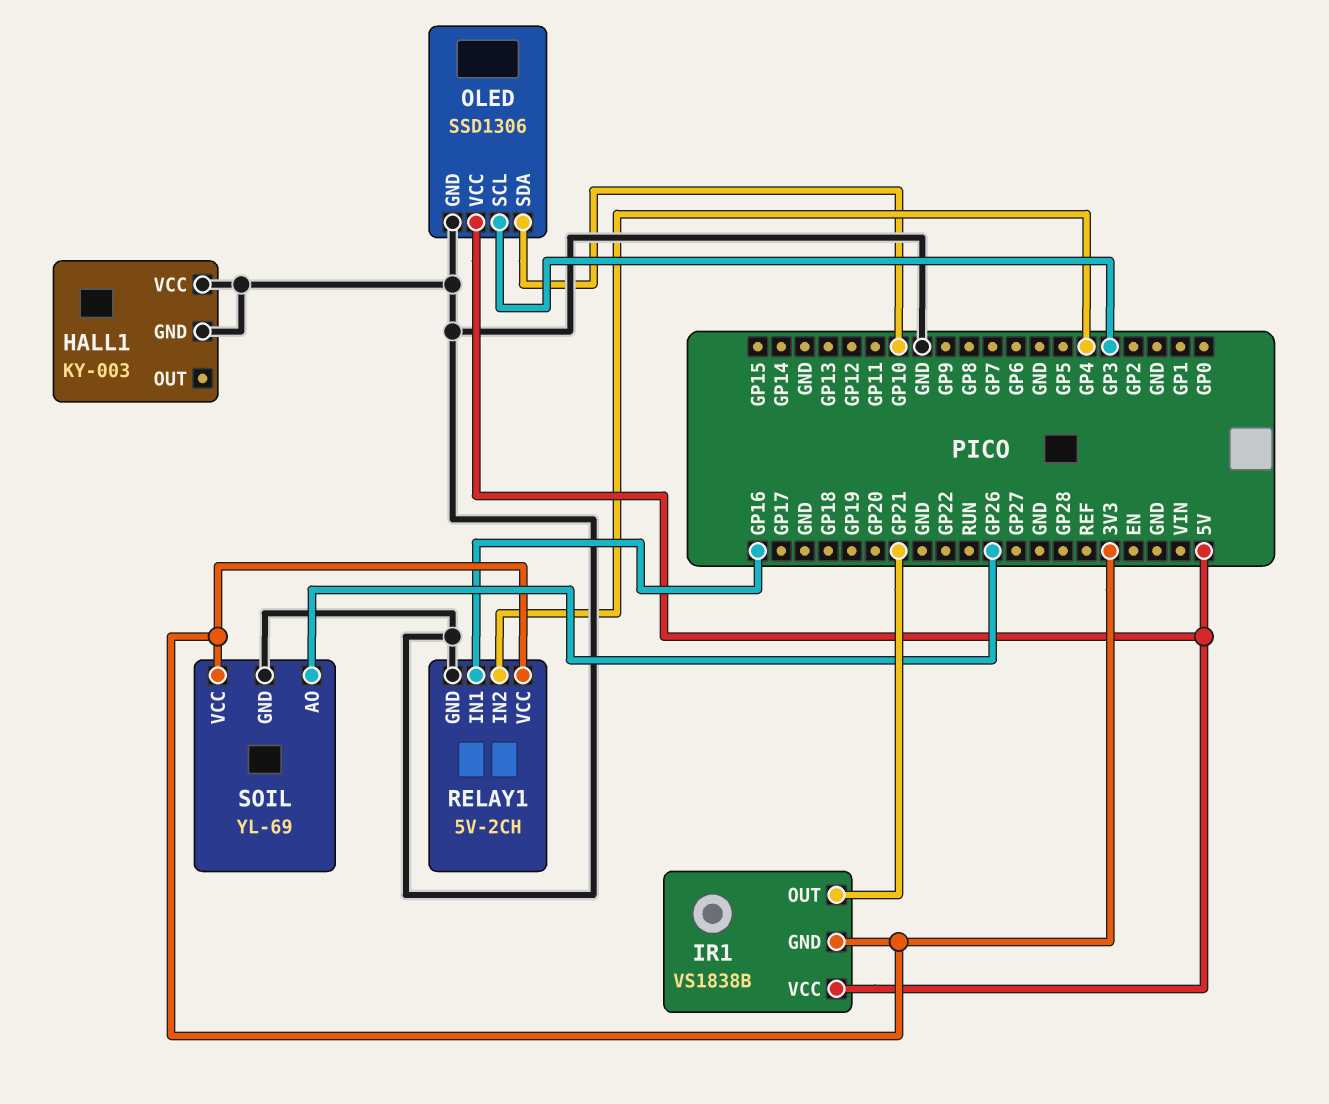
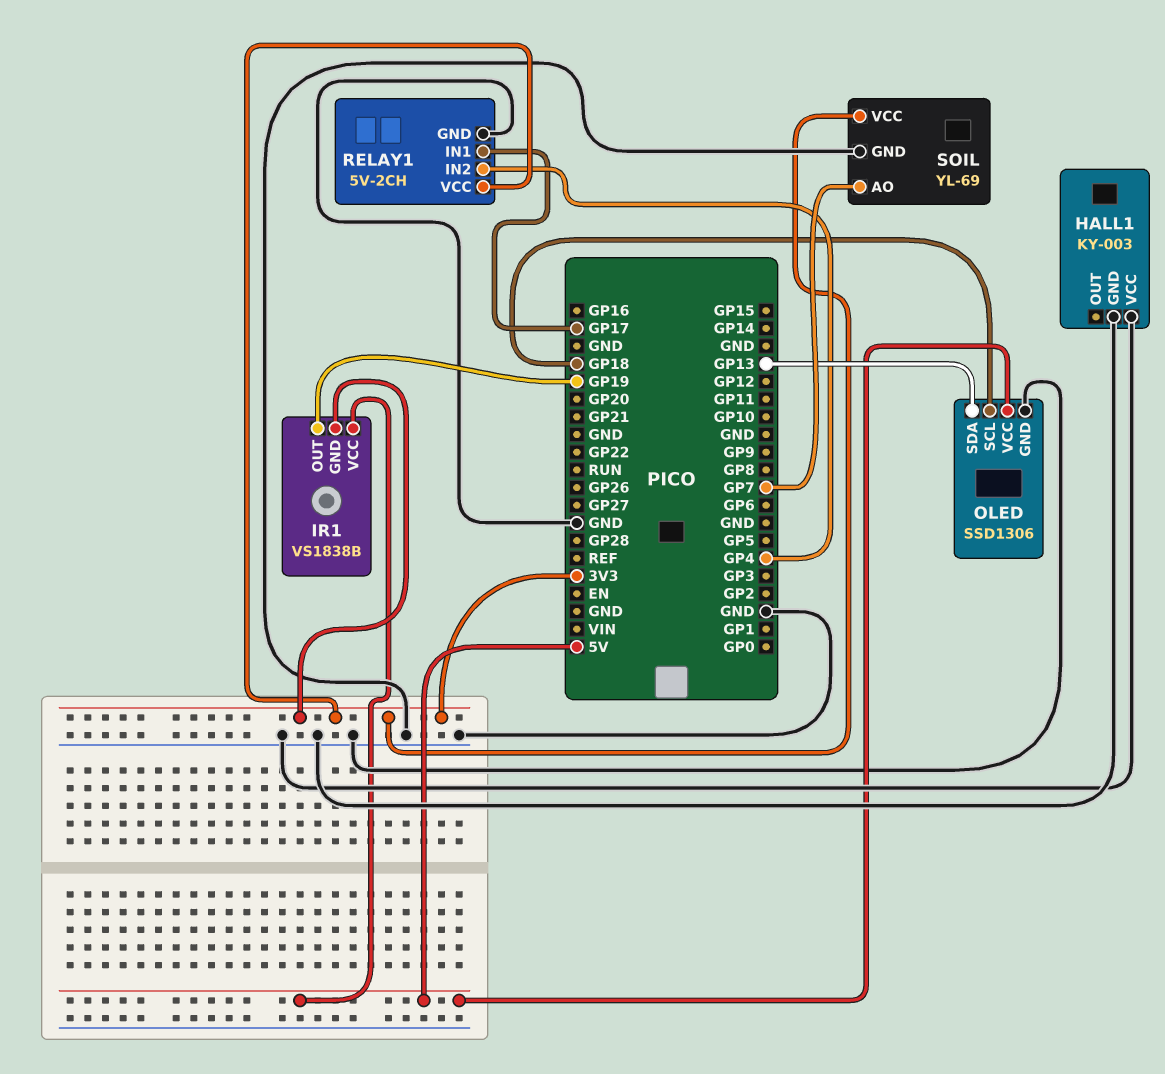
IR1 pin OUT: GP21 -> GP19
OLED pin SCL: GP3 -> GP18
OLED pin SDA: GP10 -> GP13
RELAY1 pin IN1: GP16 -> GP17
SOIL pin AO: GP26 -> GP7

